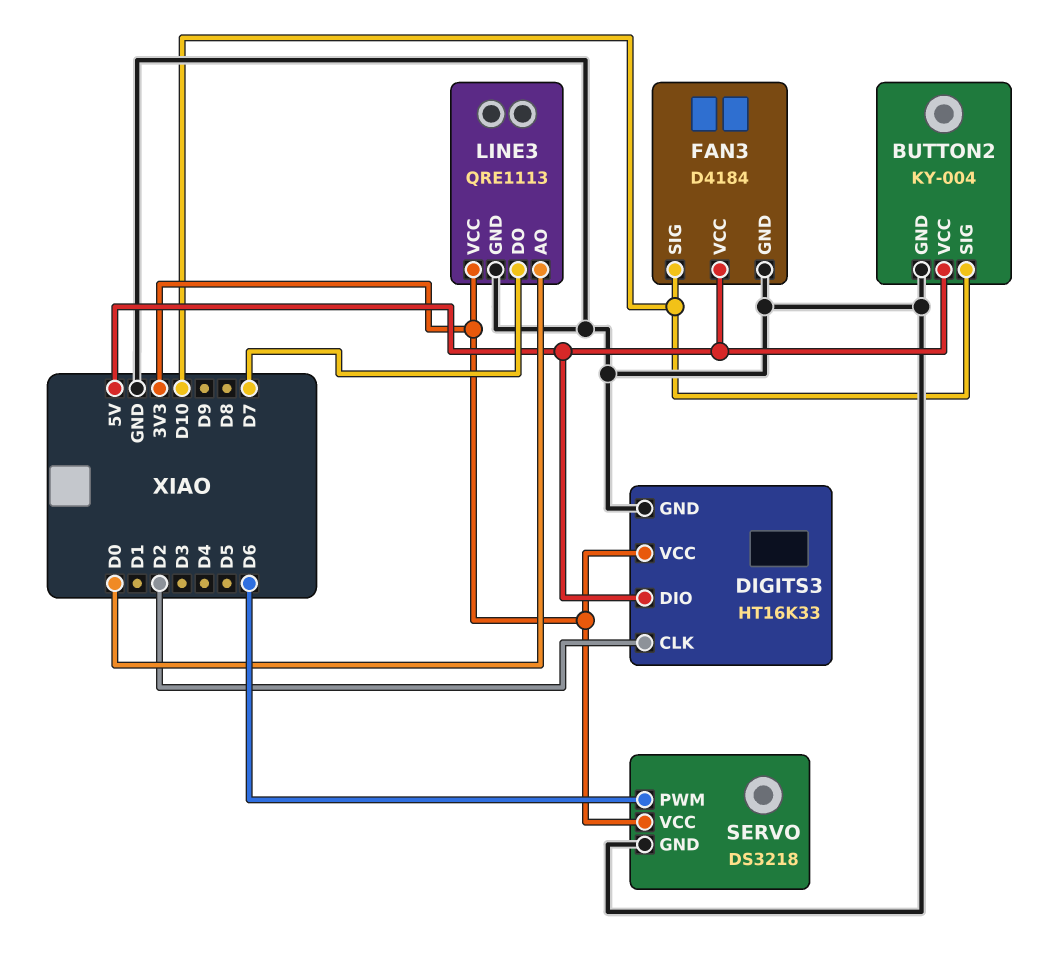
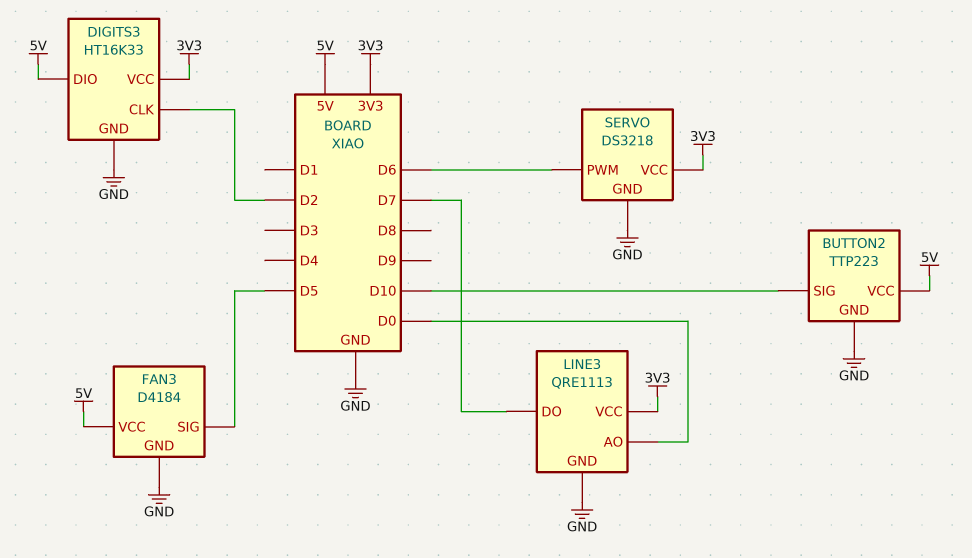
BUTTON2: KY-004 -> TTP223
FAN3 pin SIG: D10 -> D5

